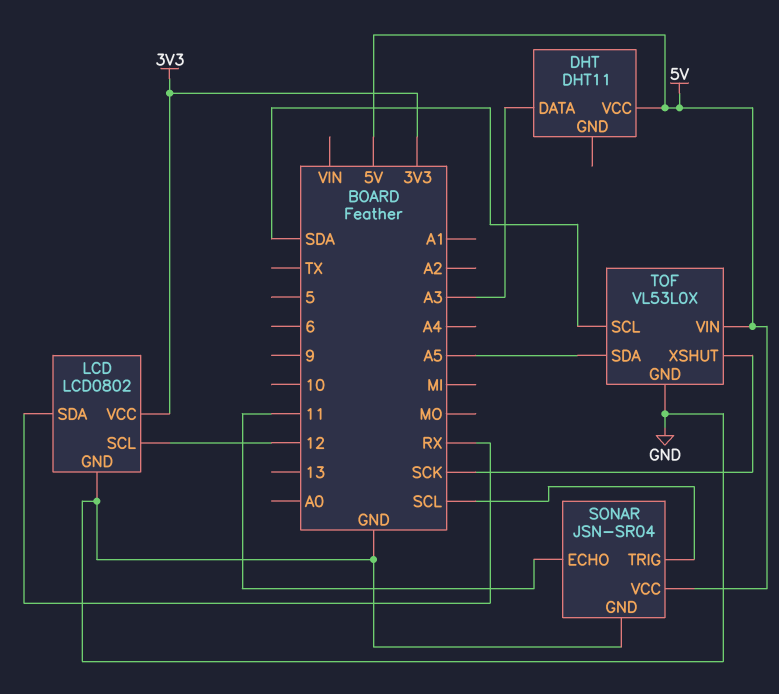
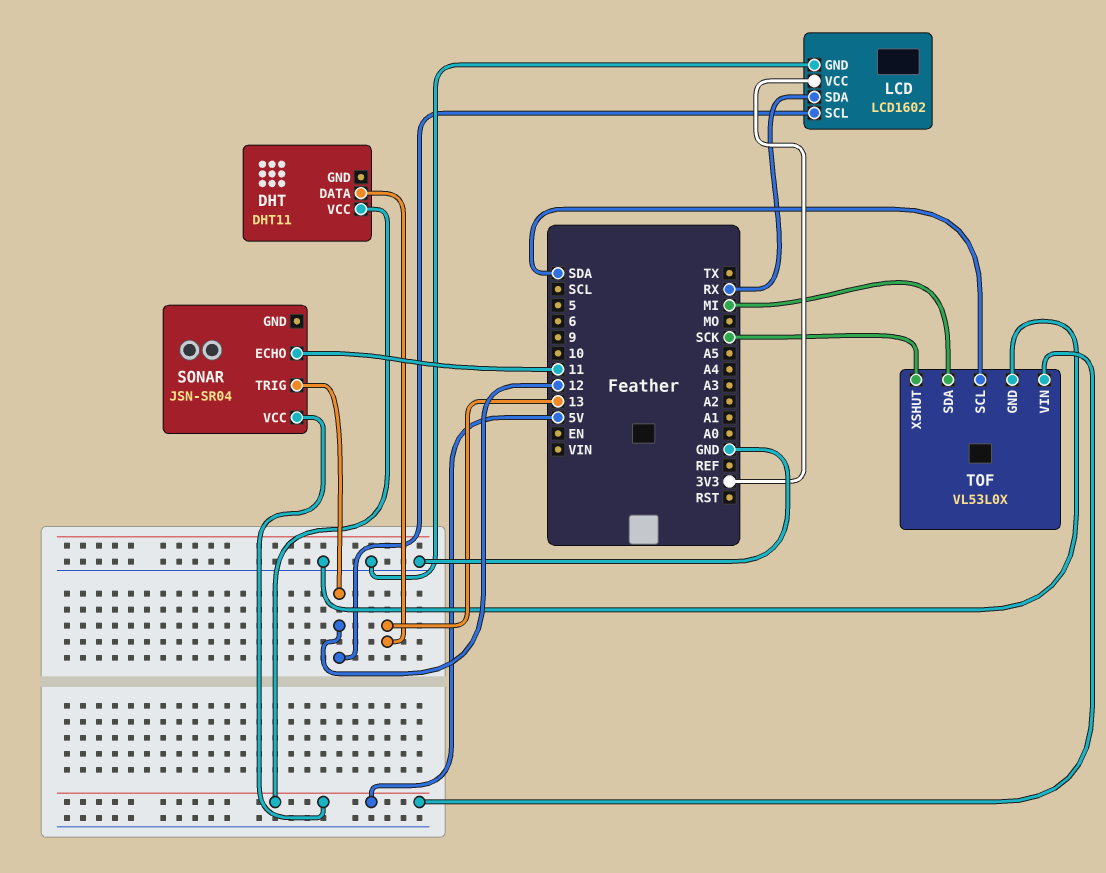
DHT pin DATA: A3 -> 13
LCD: LCD0802 -> LCD1602
SONAR pin GND: GND -> none
SONAR pin TRIG: SCL -> 12
TOF pin SDA: A5 -> MI

